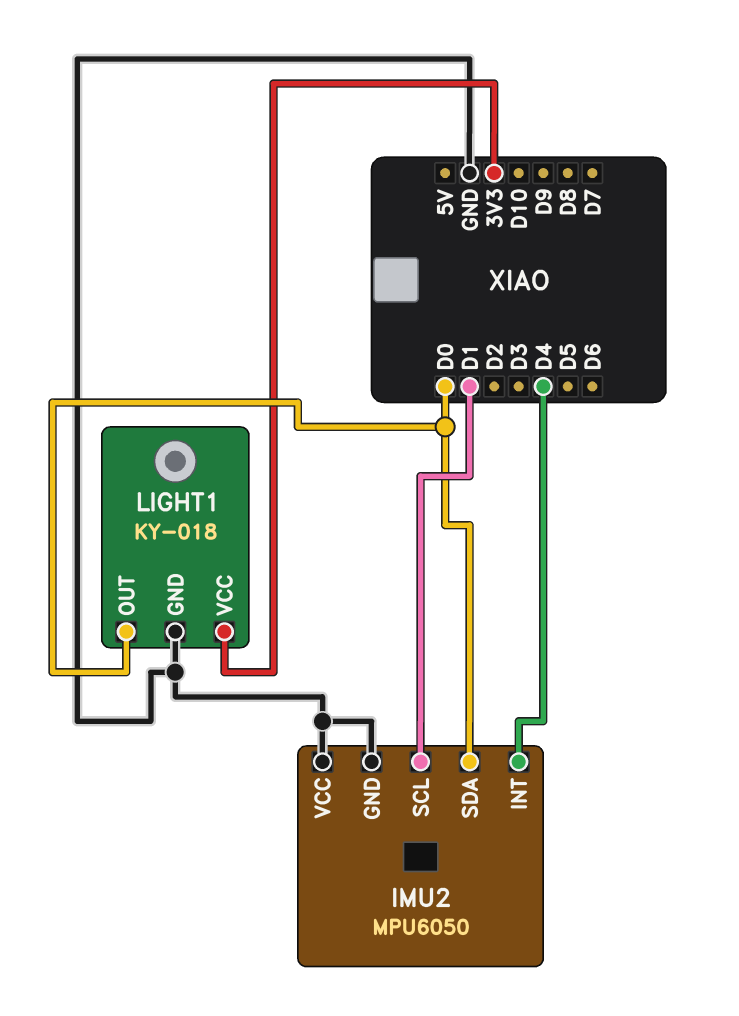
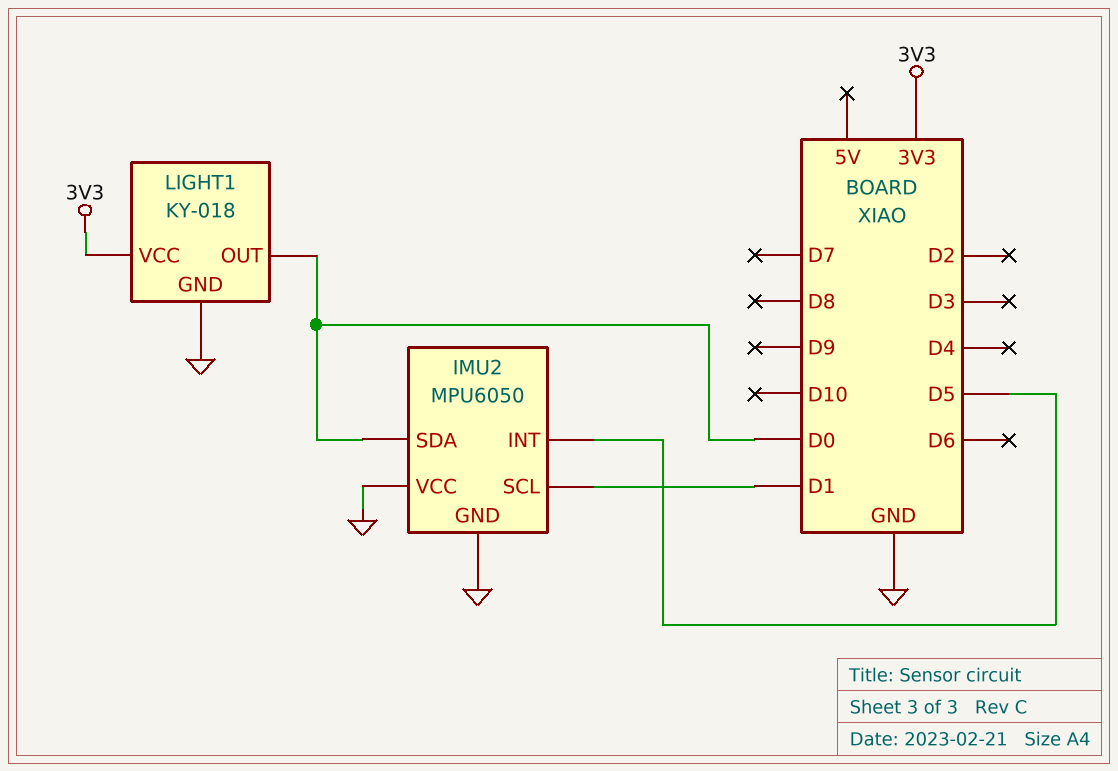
IMU2 pin INT: D4 -> D5

